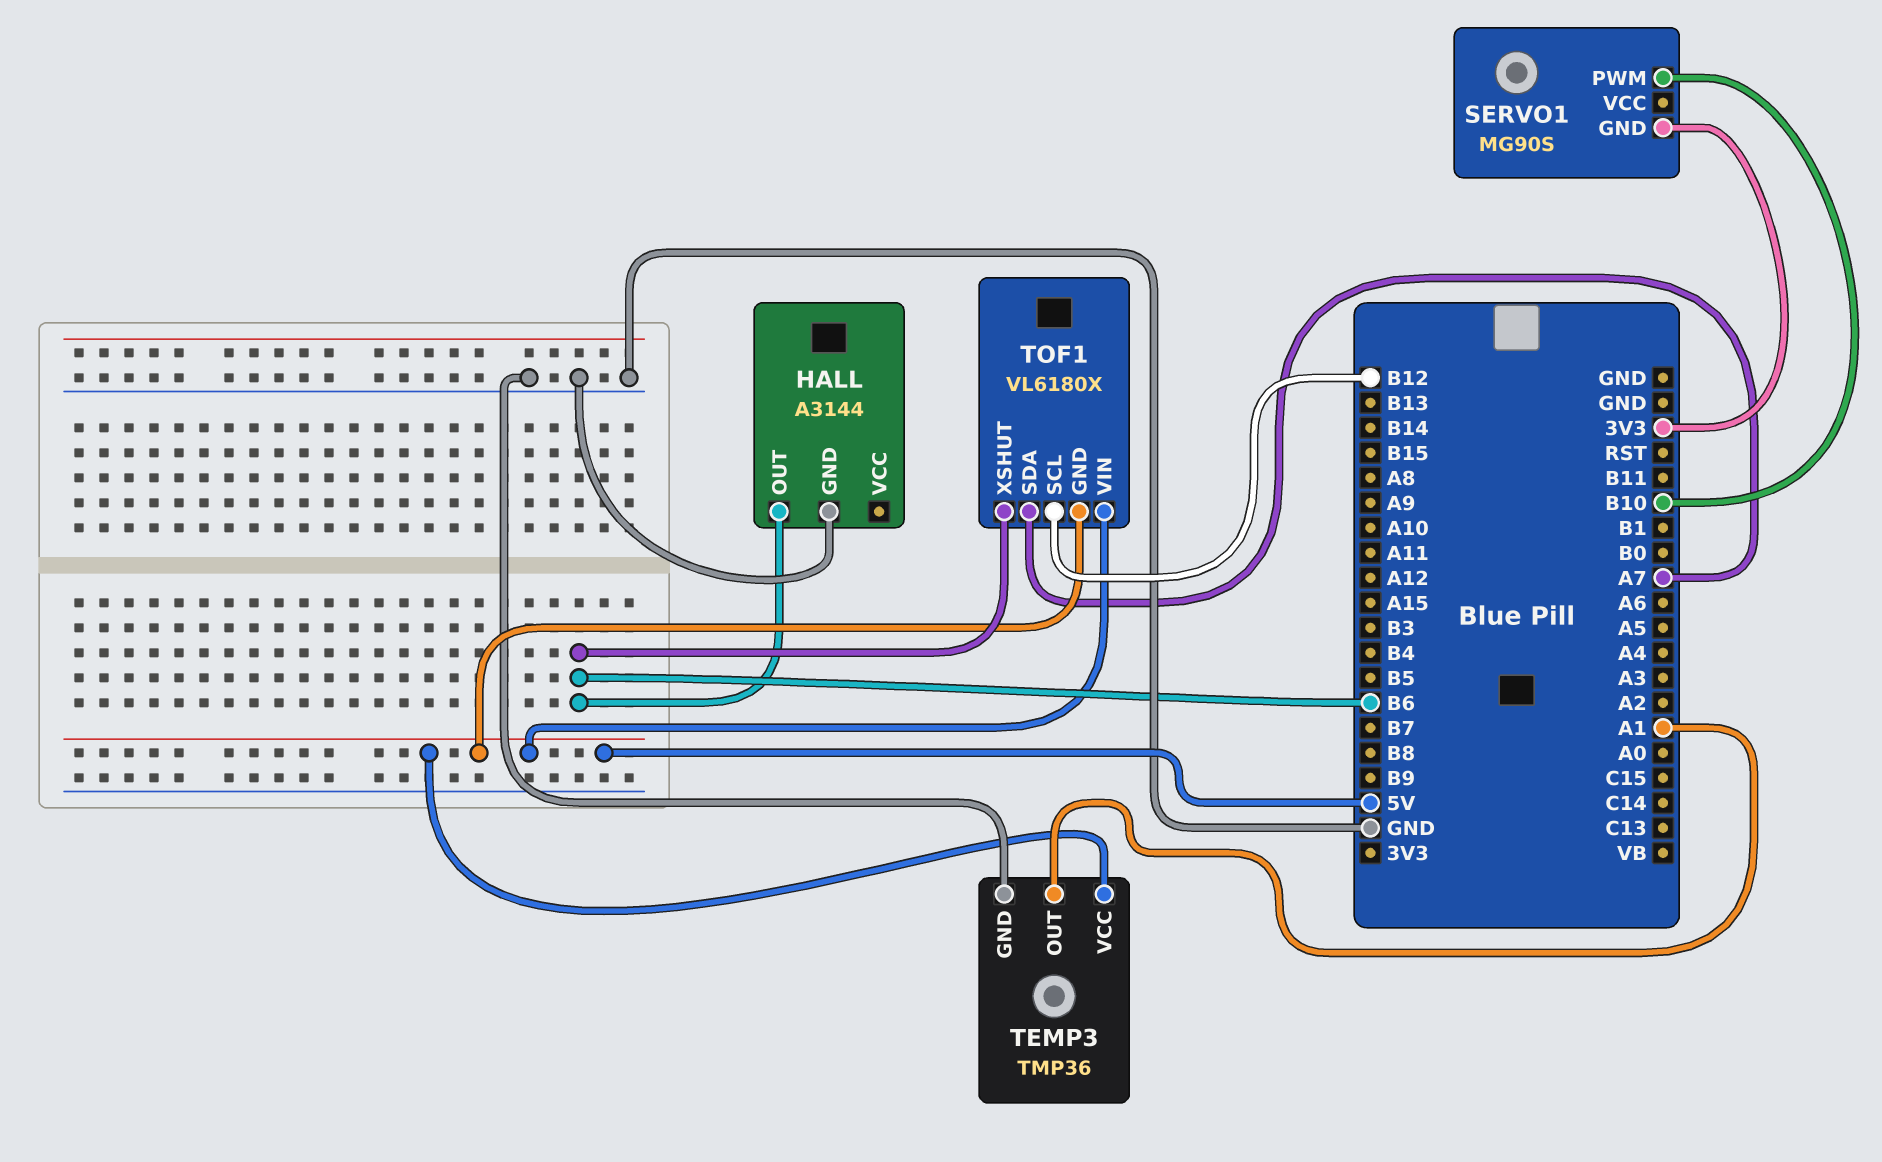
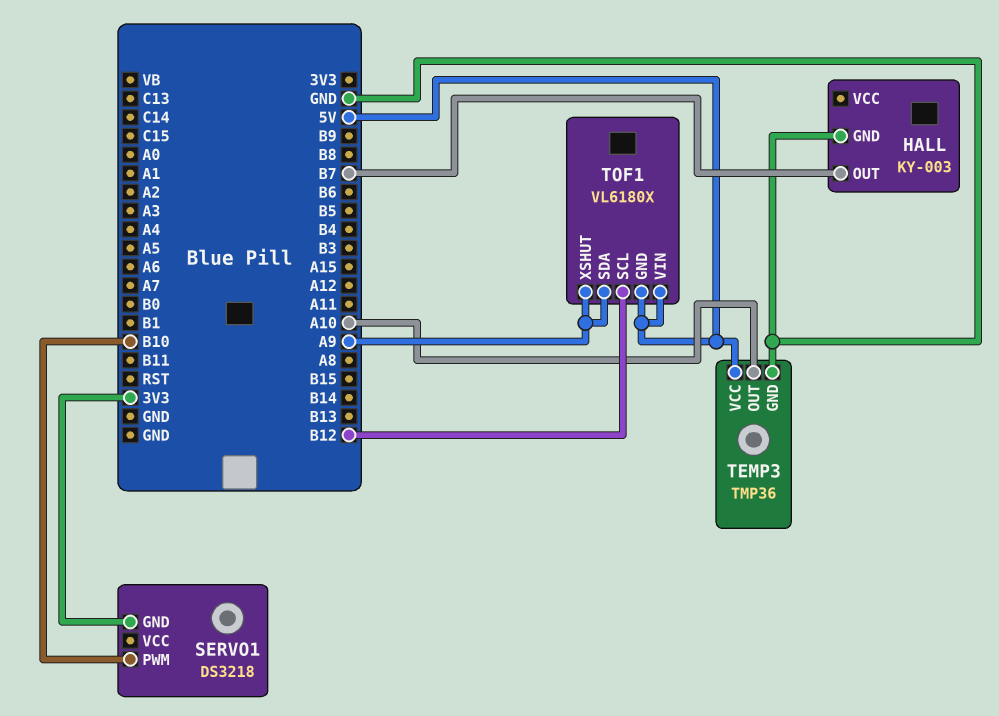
HALL: A3144 -> KY-003
HALL pin OUT: B6 -> B7
SERVO1: MG90S -> DS3218
TEMP3 pin OUT: A1 -> A10
TOF1 pin SDA: A7 -> A9
TOF1 pin XSHUT: B6 -> A9

